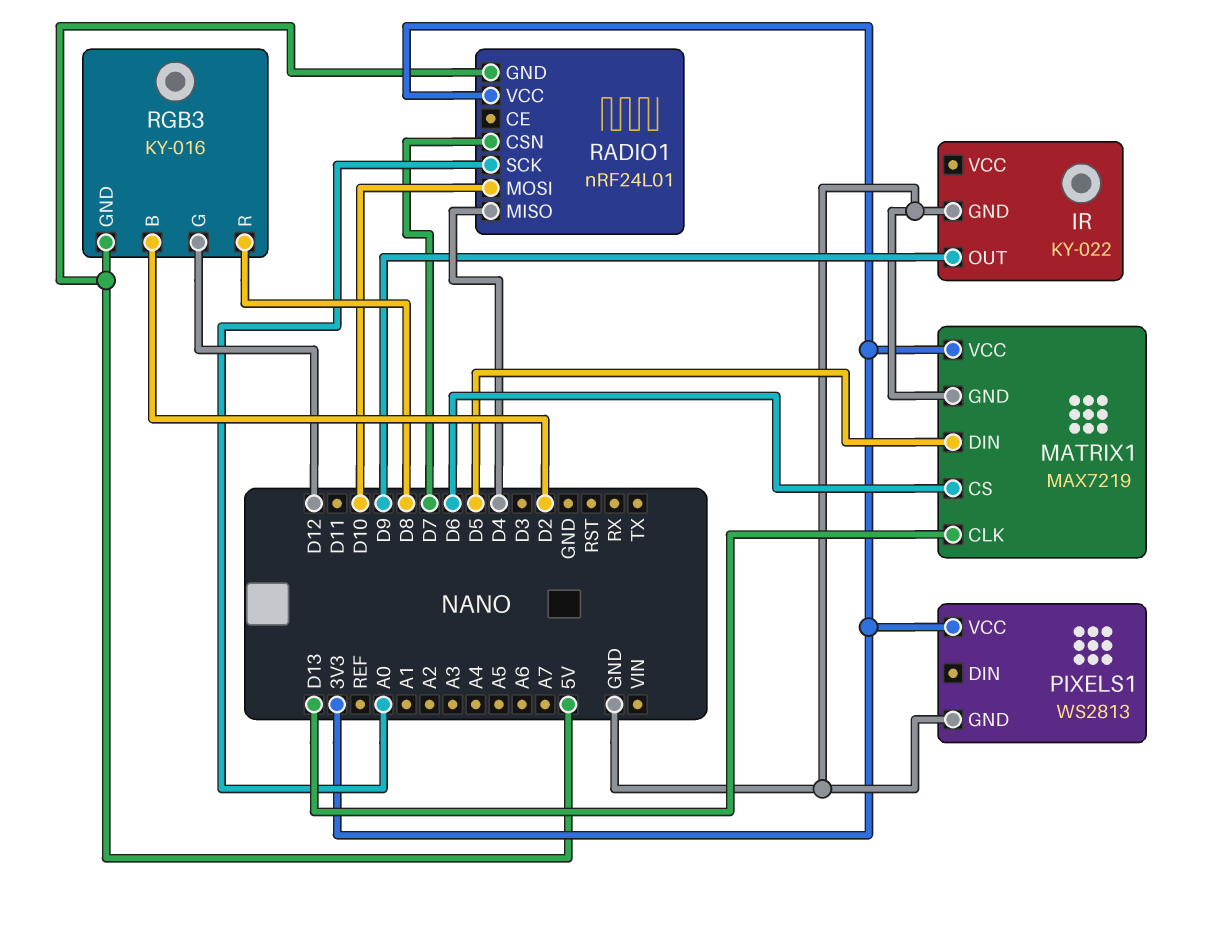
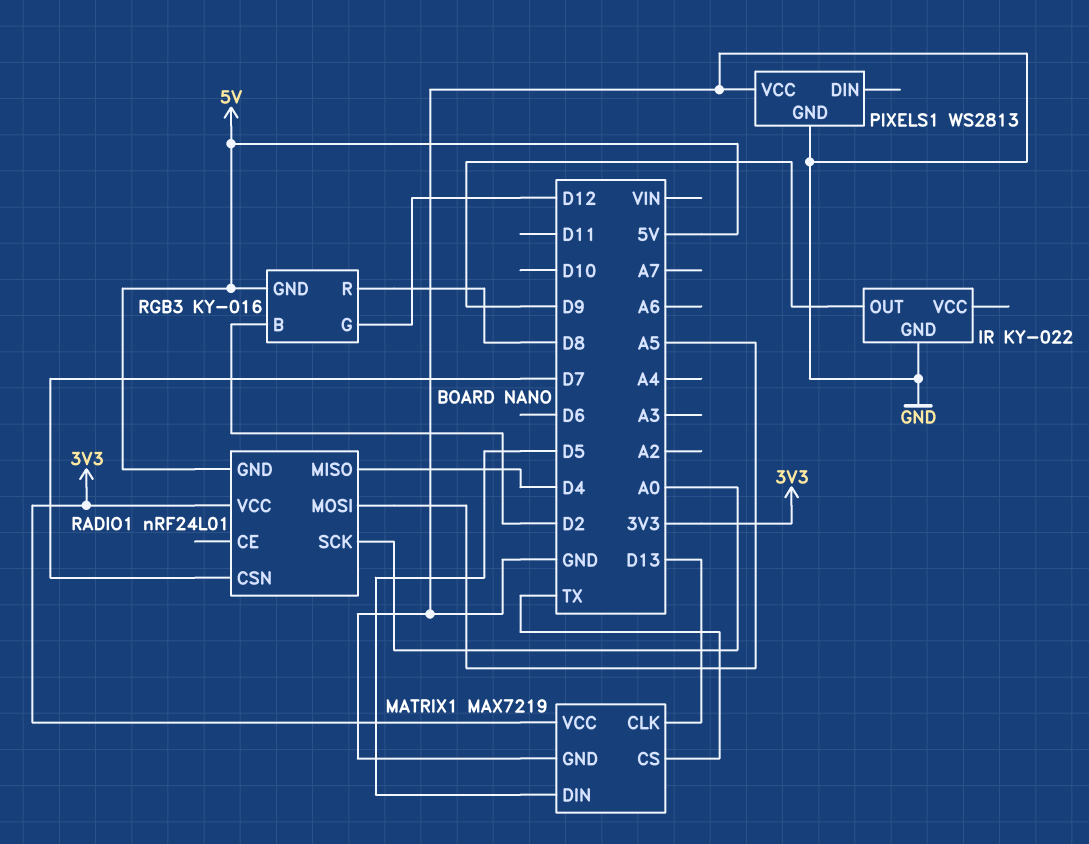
MATRIX1 pin CS: D6 -> TX
PIXELS1 pin VCC: 3V3 -> GND
RADIO1 pin MOSI: D10 -> A5

